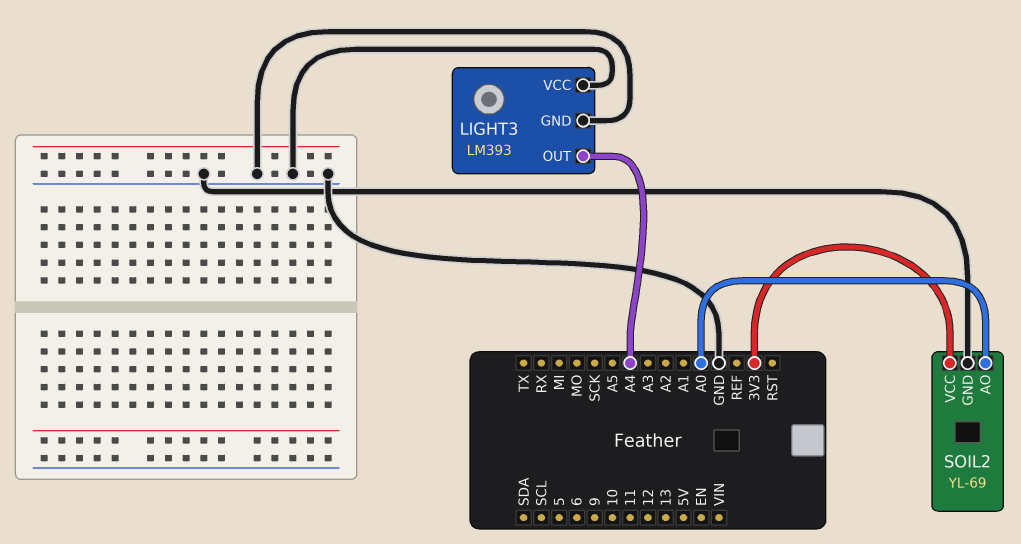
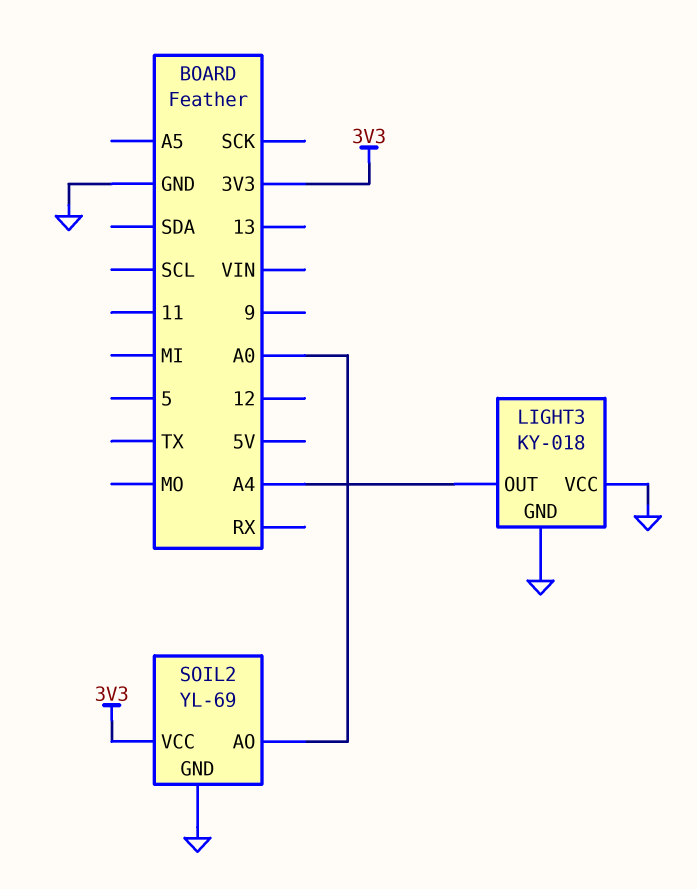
LIGHT3: LM393 -> KY-018

